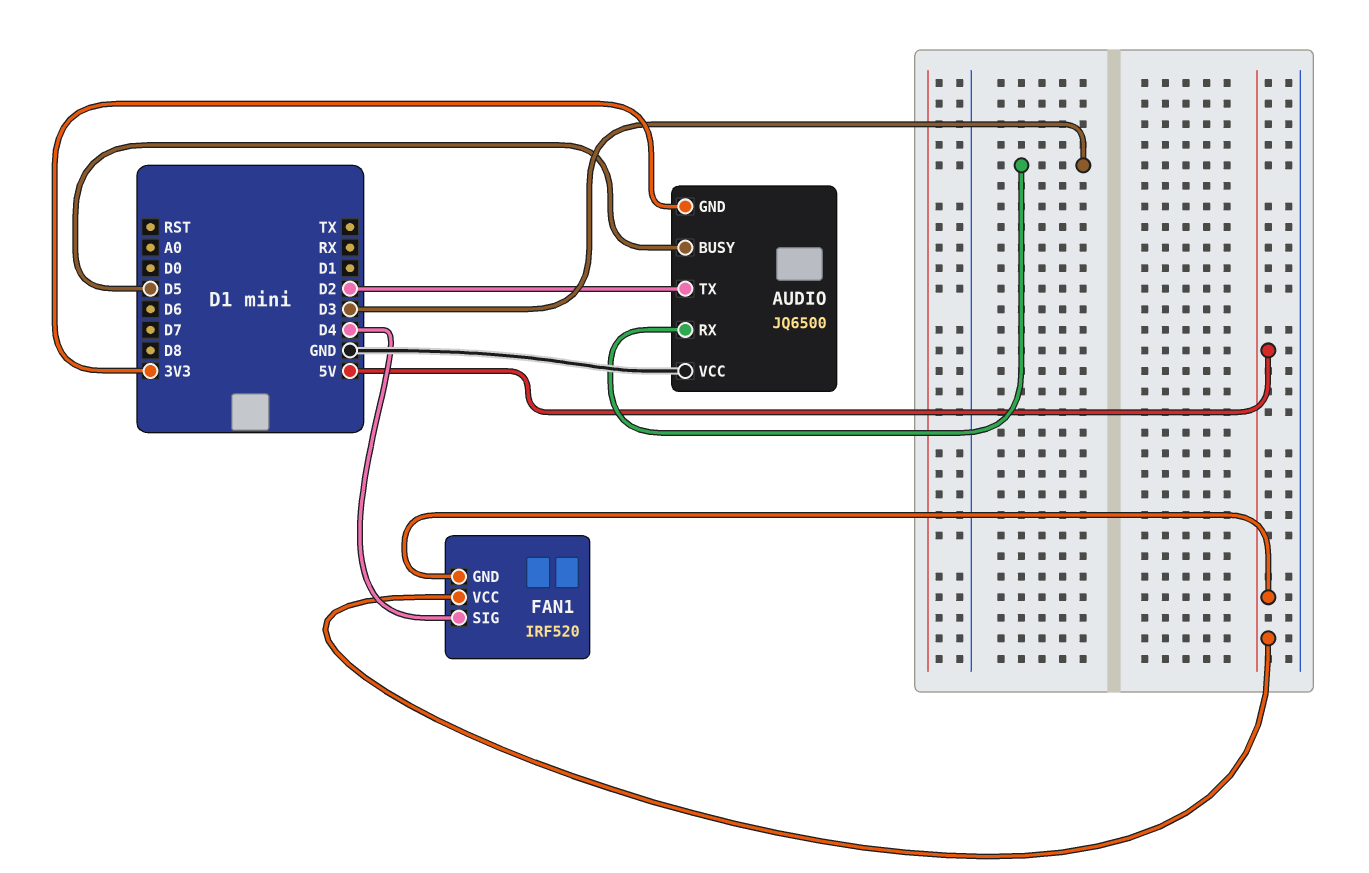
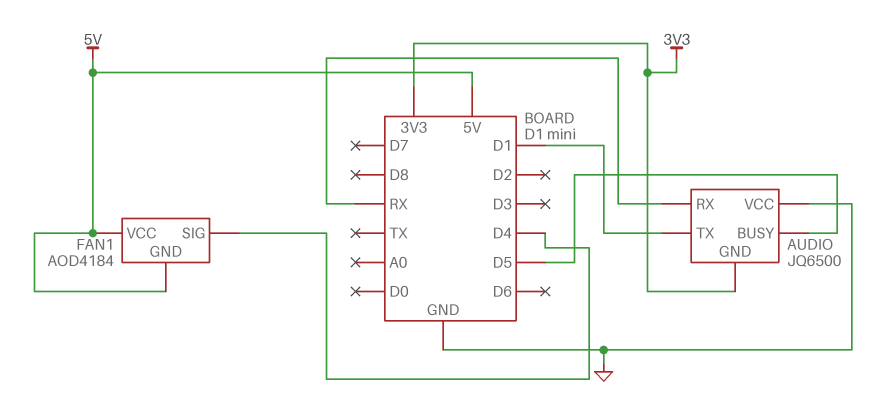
AUDIO pin RX: D3 -> RX
AUDIO pin TX: D2 -> D1
FAN1: IRF520 -> AOD4184

